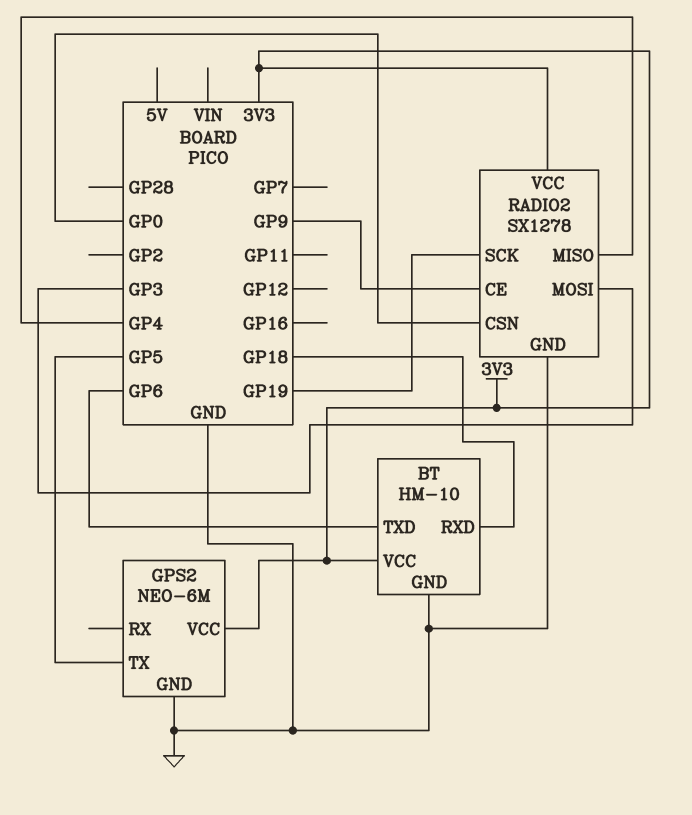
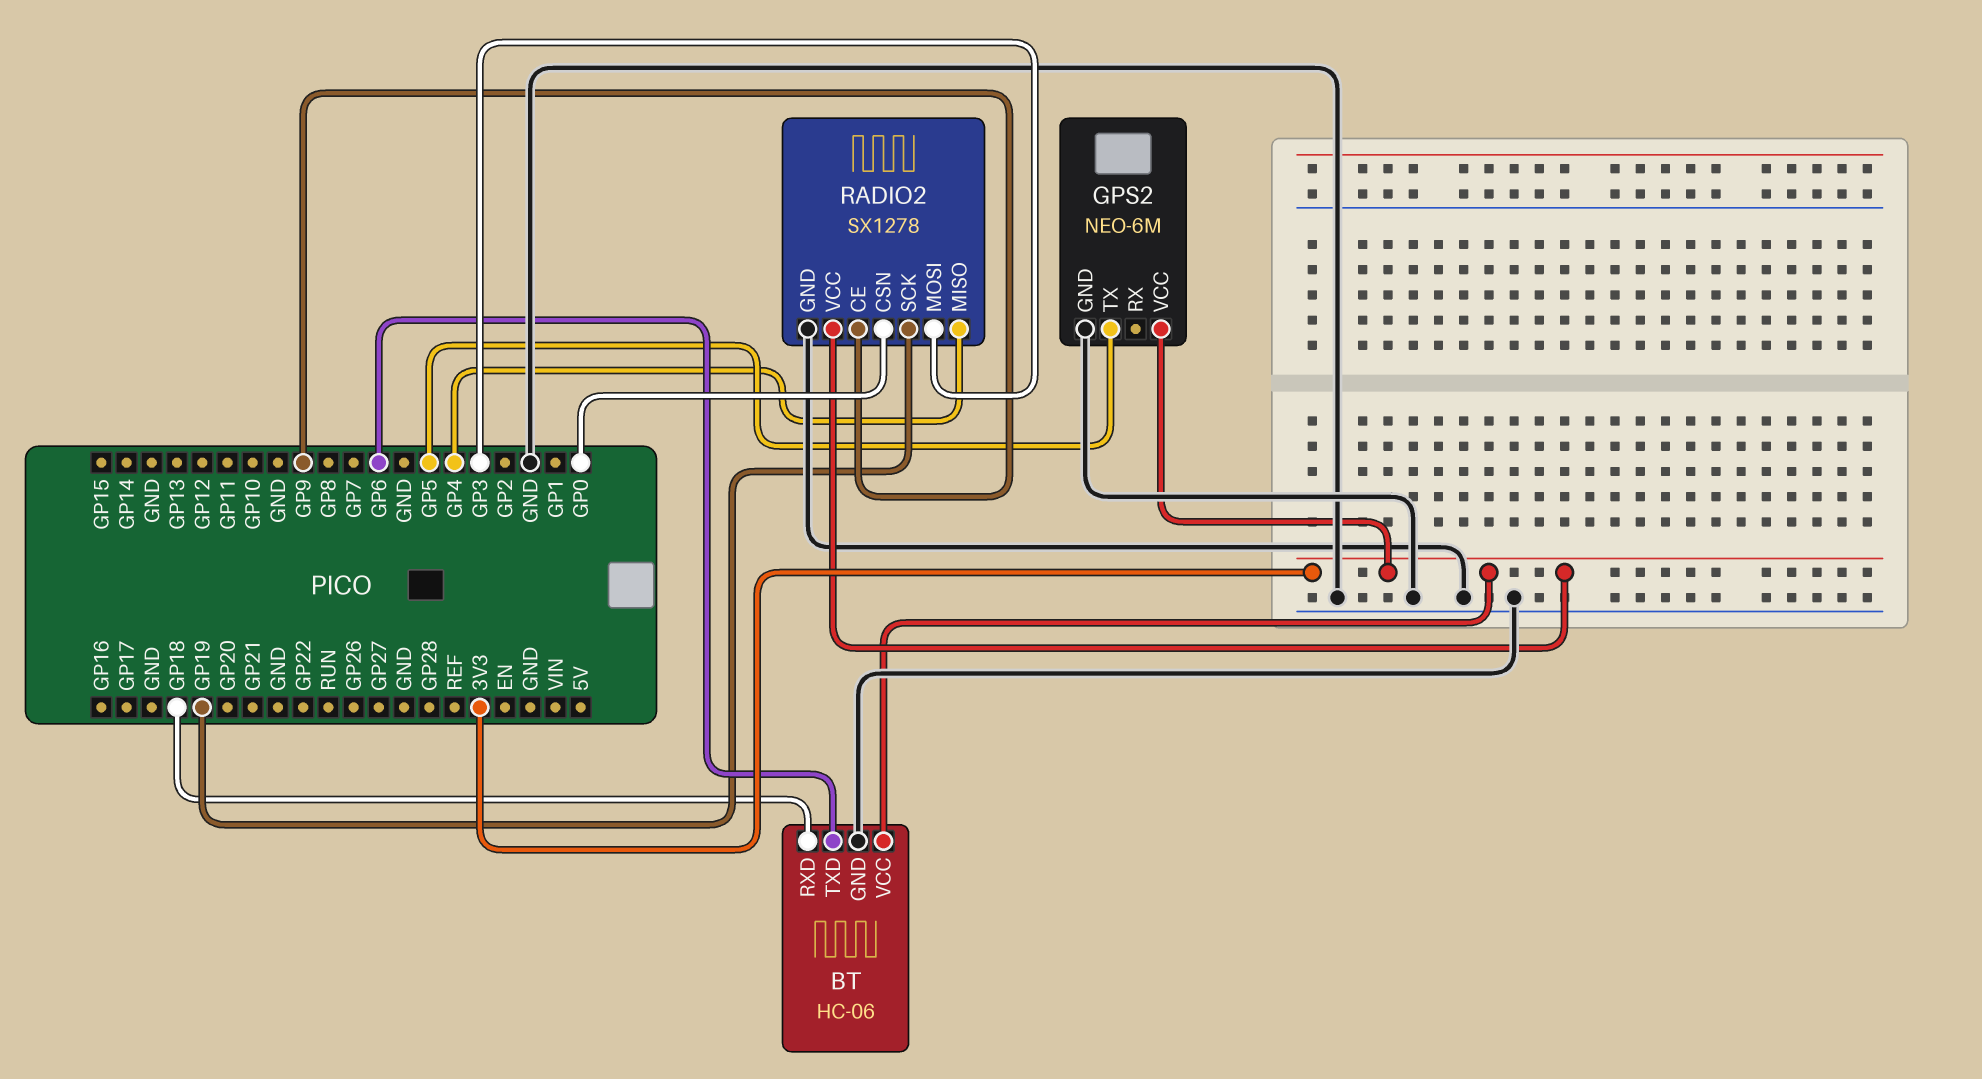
BT: HM-10 -> HC-06

